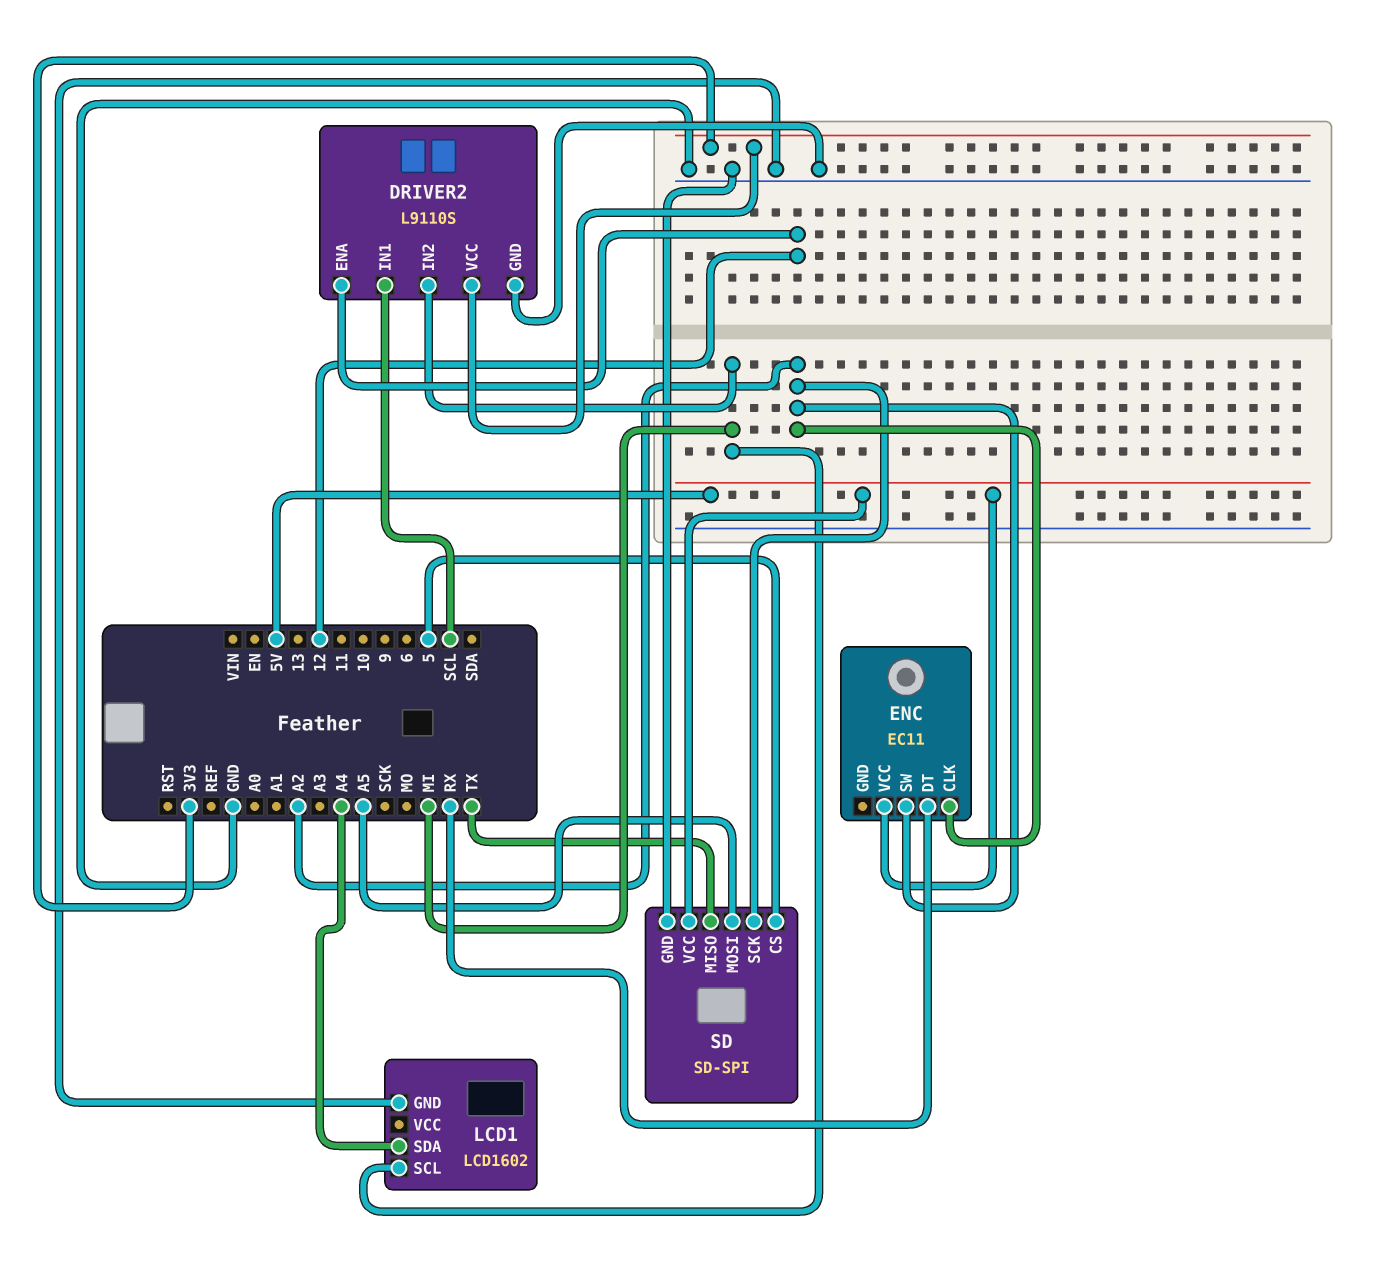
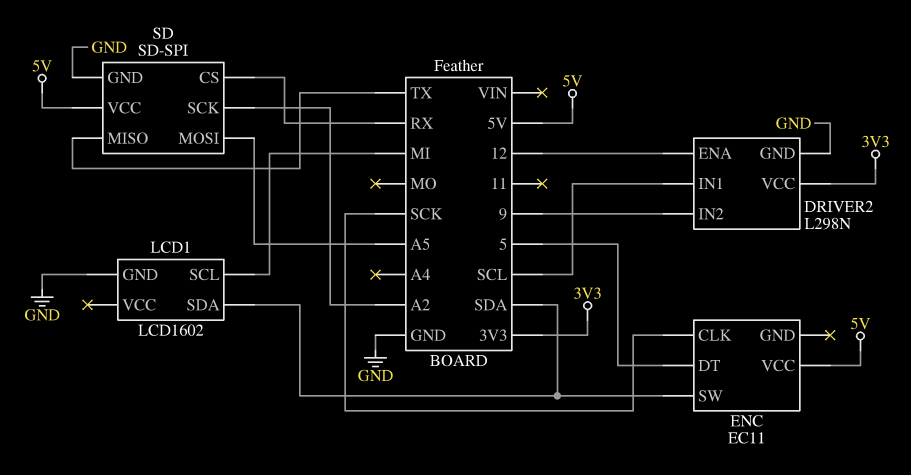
DRIVER2: L9110S -> L298N
DRIVER2 pin IN2: MI -> 9
ENC pin CLK: A2 -> SCK
ENC pin DT: RX -> 5
ENC pin SW: A2 -> SDA
LCD1 pin SDA: A4 -> SDA
SD pin CS: 5 -> RX

